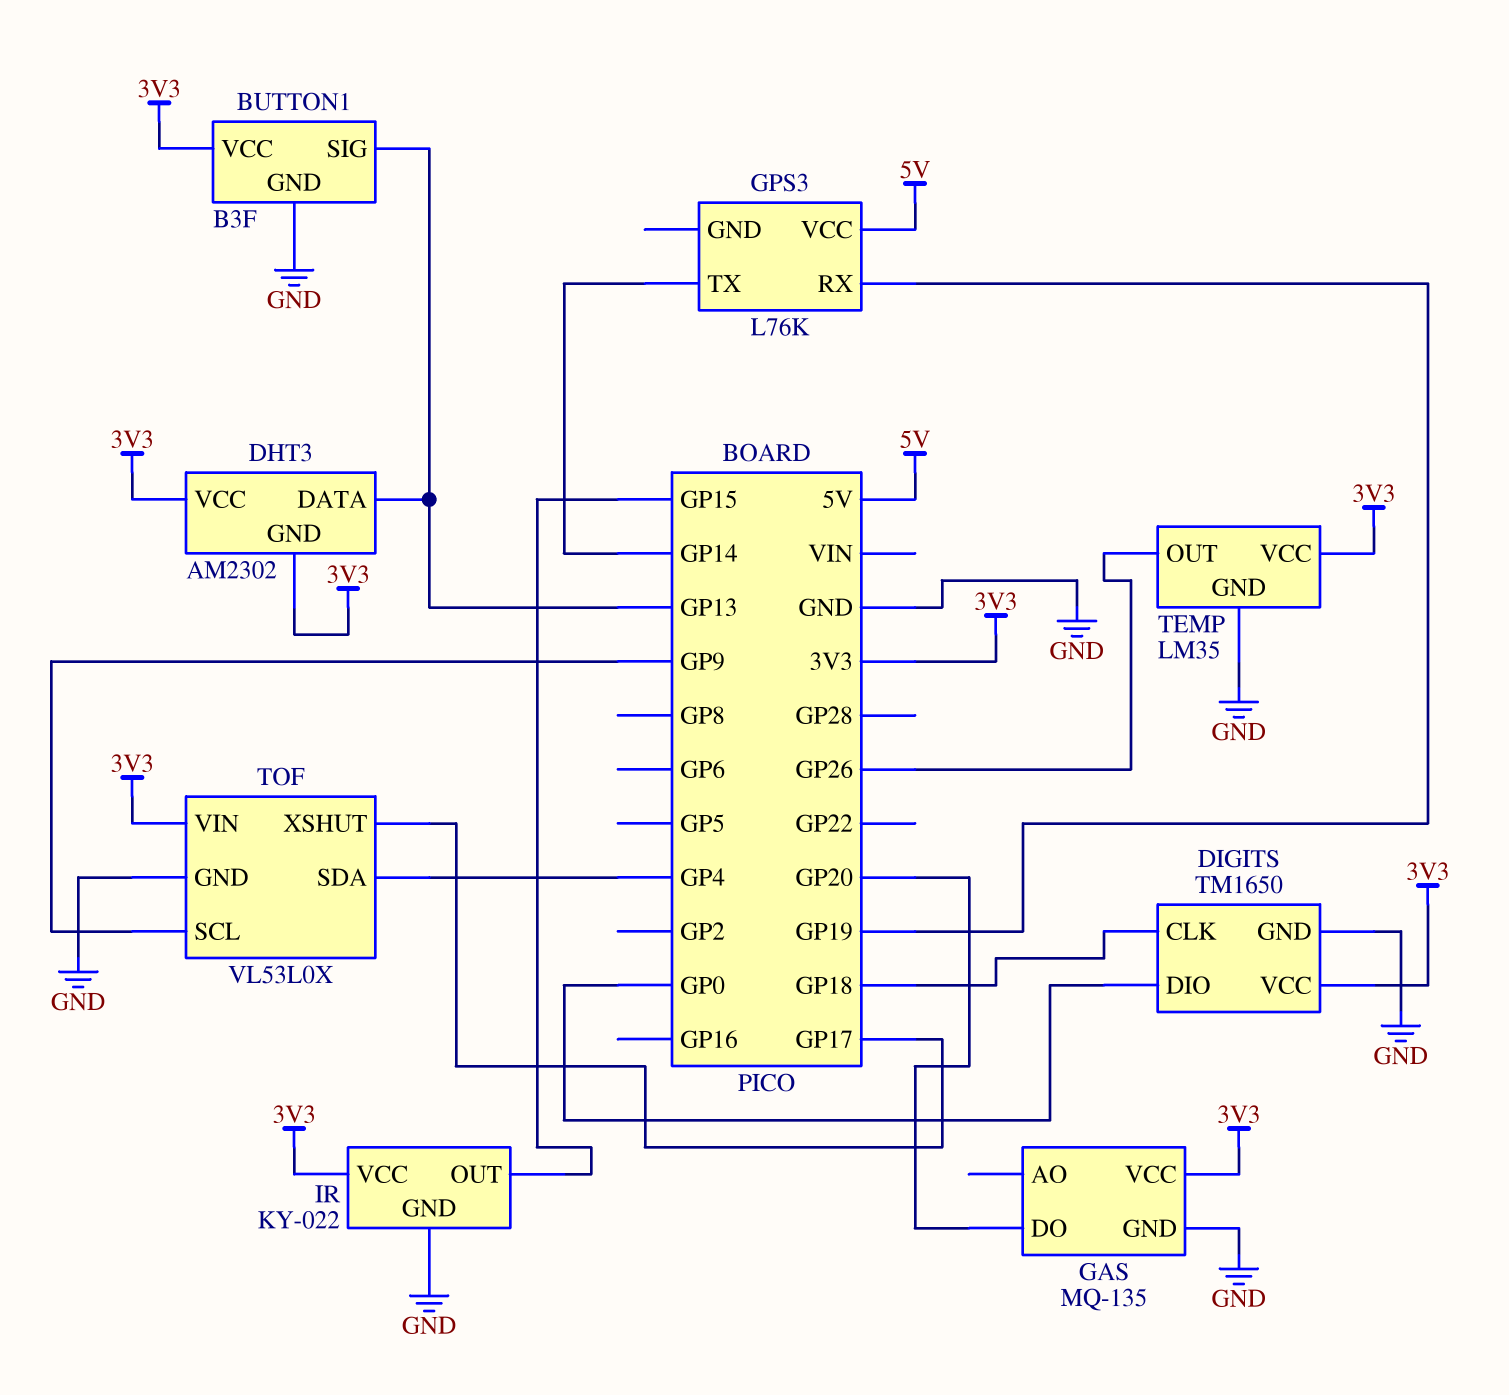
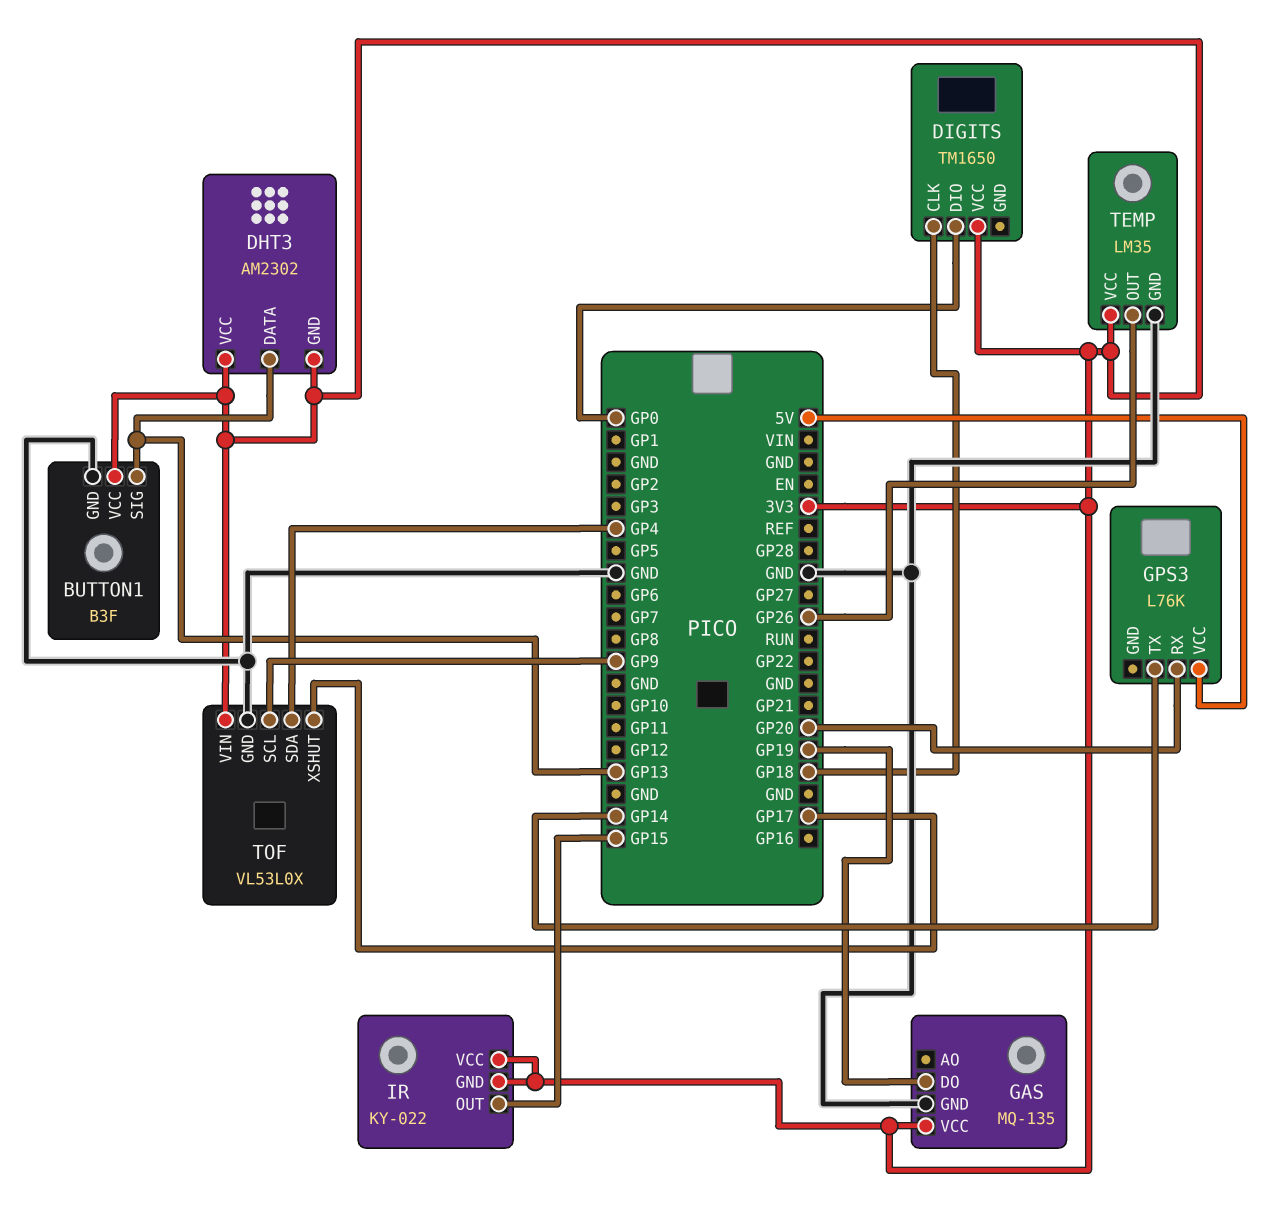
DIGITS pin GND: GND -> none
GAS pin DO: GP20 -> GP19
GPS3 pin RX: GP19 -> GP20
IR pin GND: GND -> 3V3

